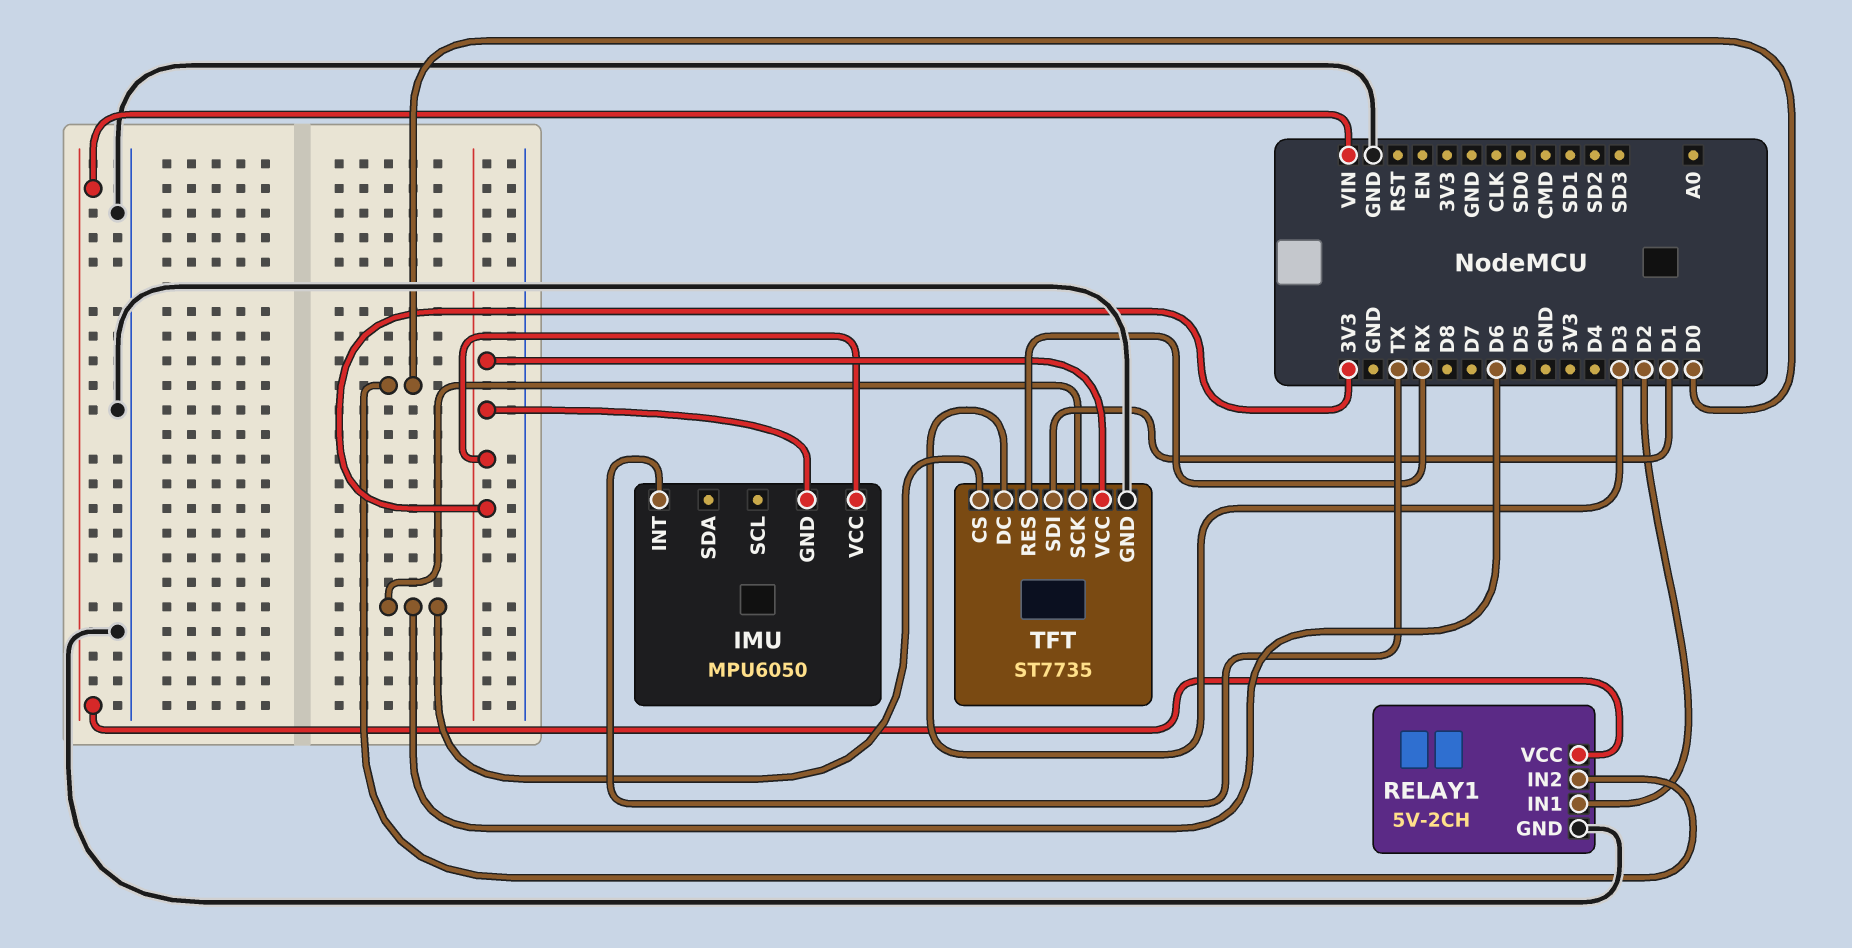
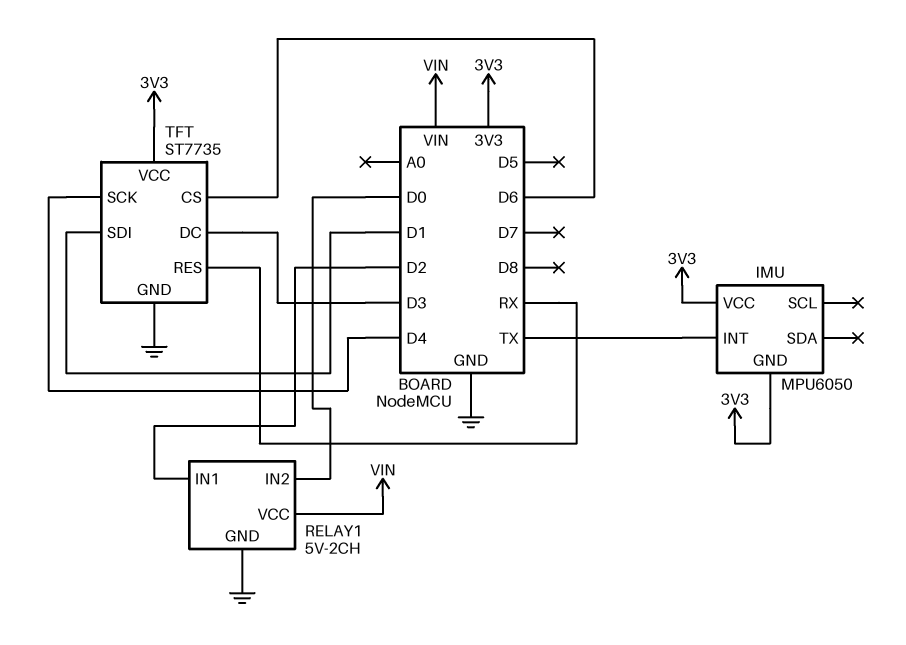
TFT pin SCK: D6 -> D4

